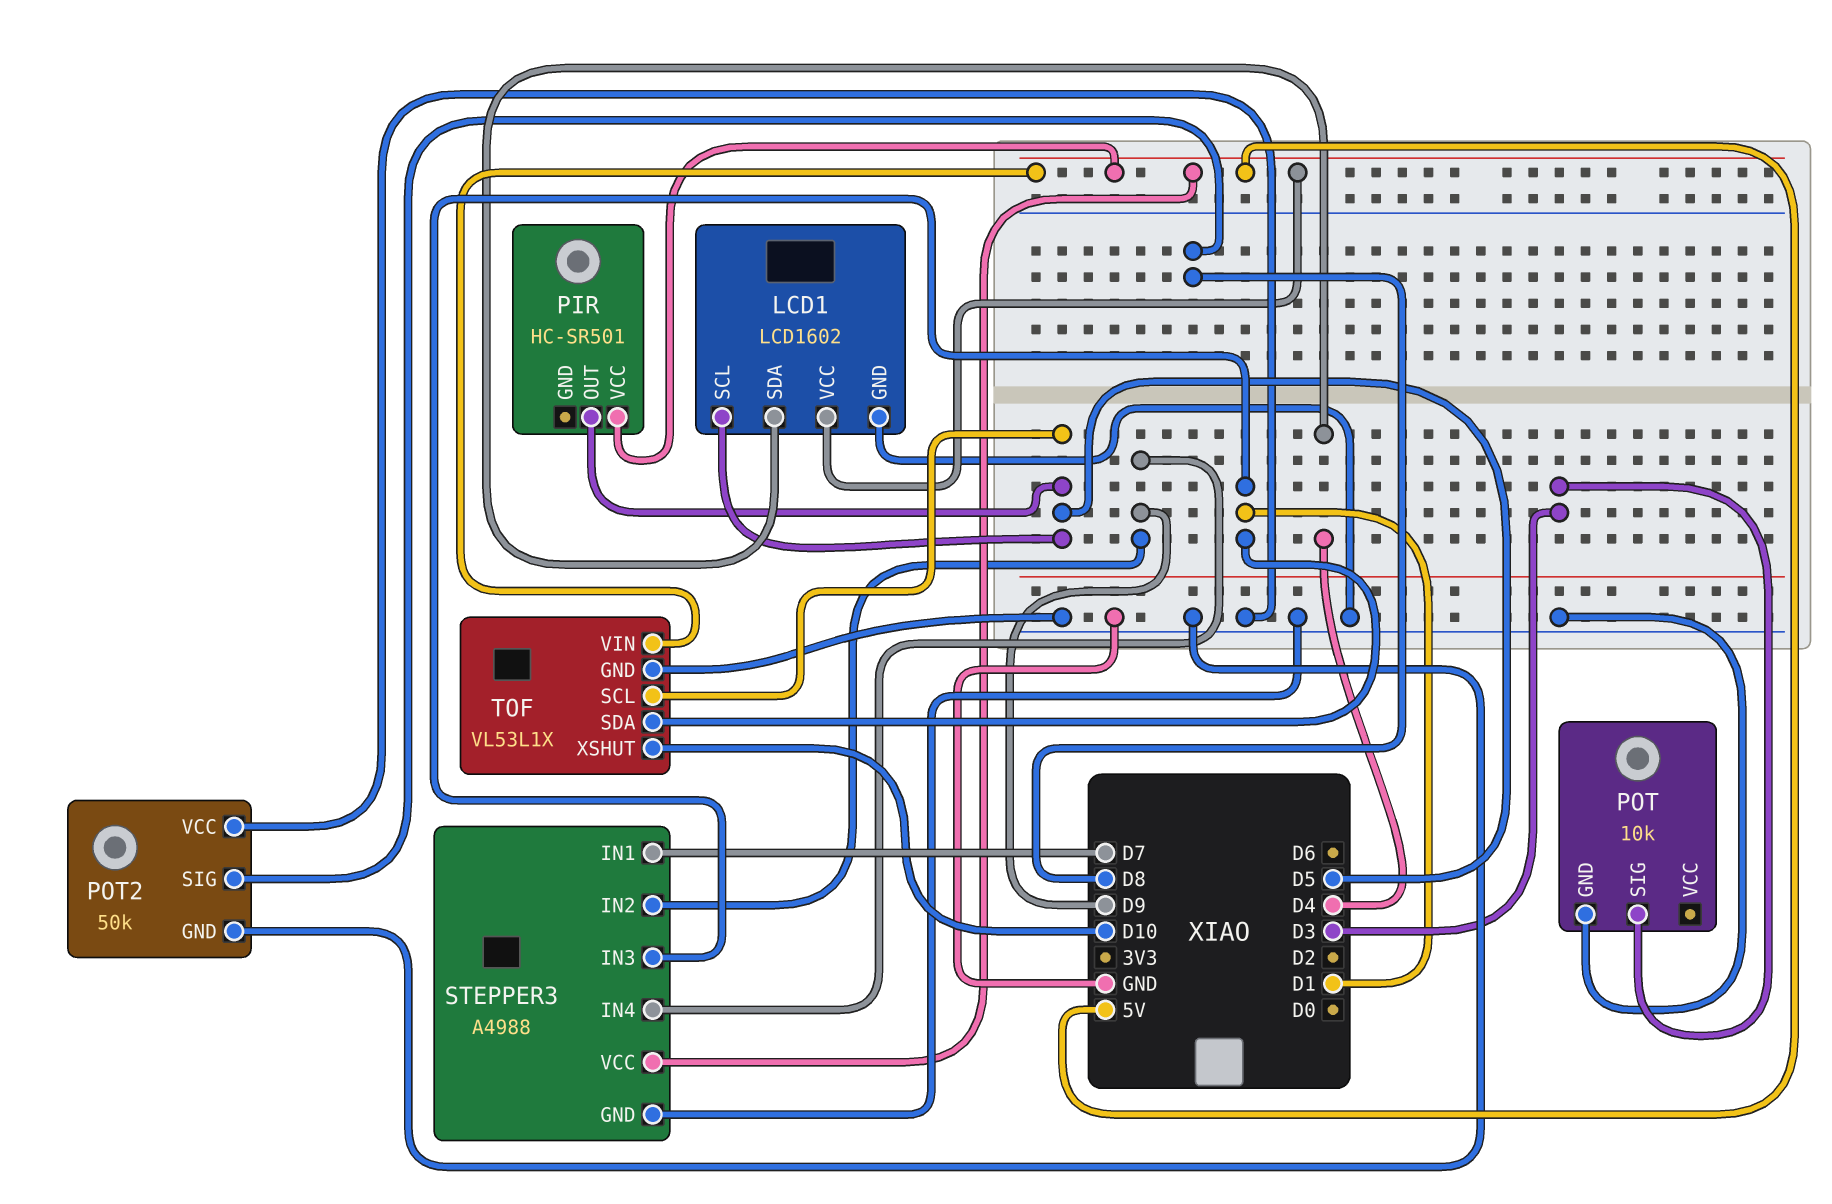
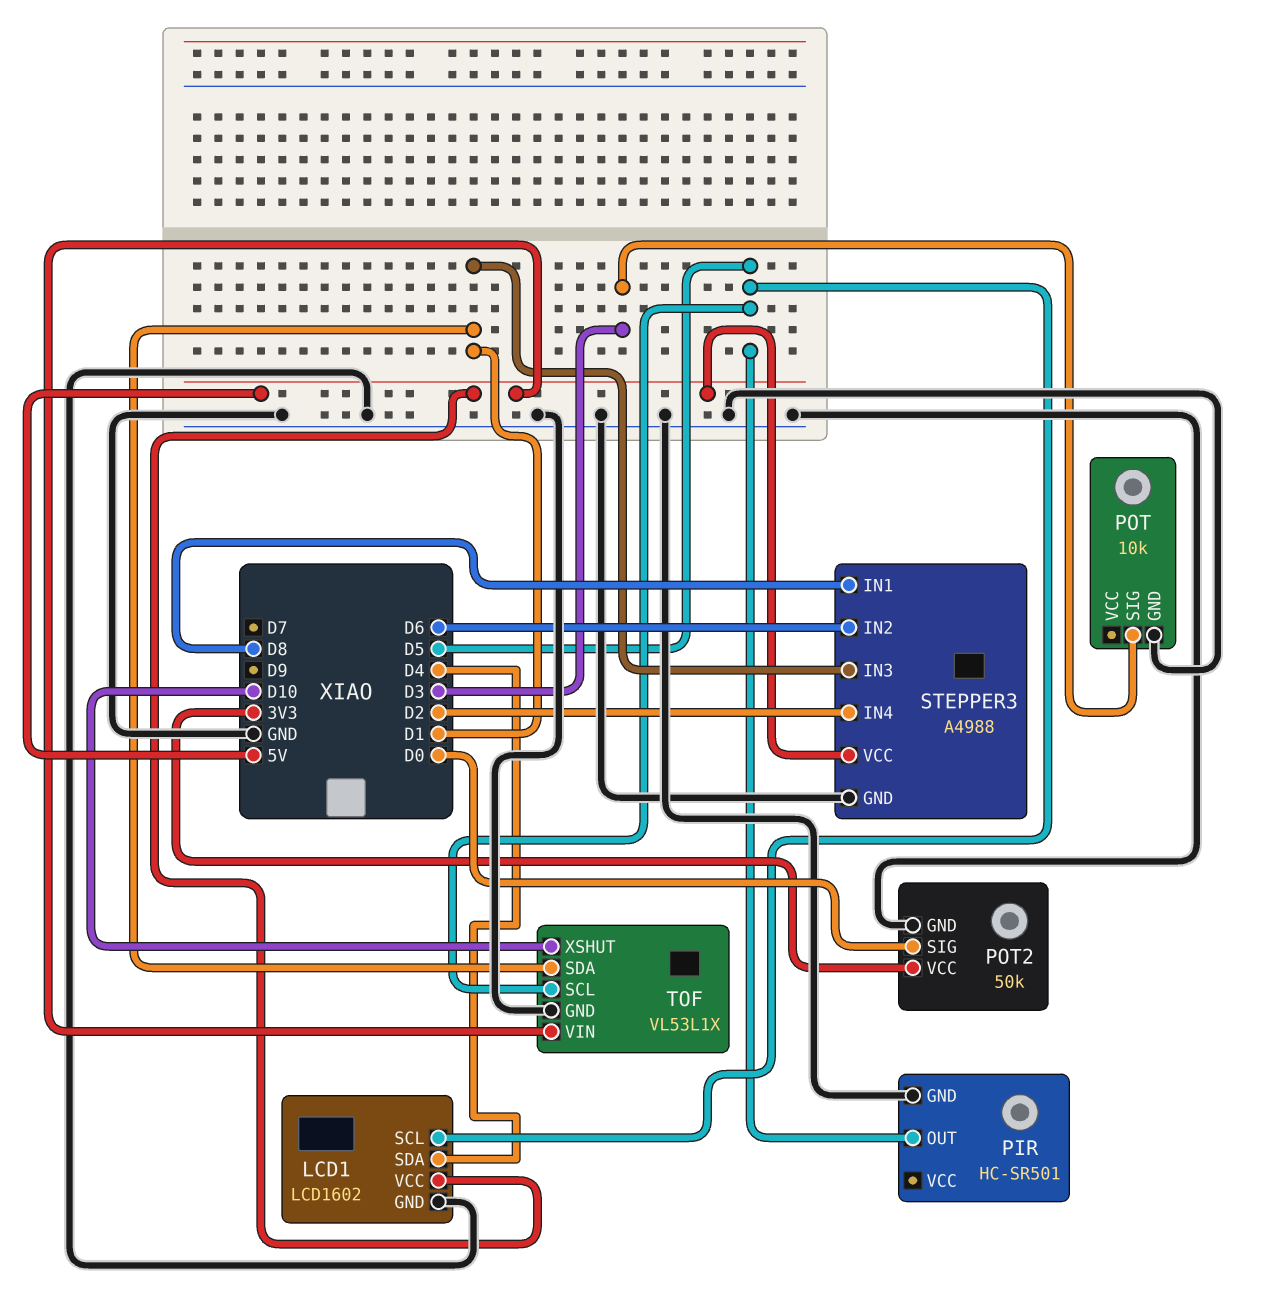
PIR pin GND: none -> GND
PIR pin VCC: 5V -> none
POT2 pin SIG: D8 -> D0
POT2 pin VCC: GND -> 3V3
STEPPER3 pin IN1: D7 -> D8
STEPPER3 pin IN2: D9 -> D6
STEPPER3 pin IN4: D9 -> D2

